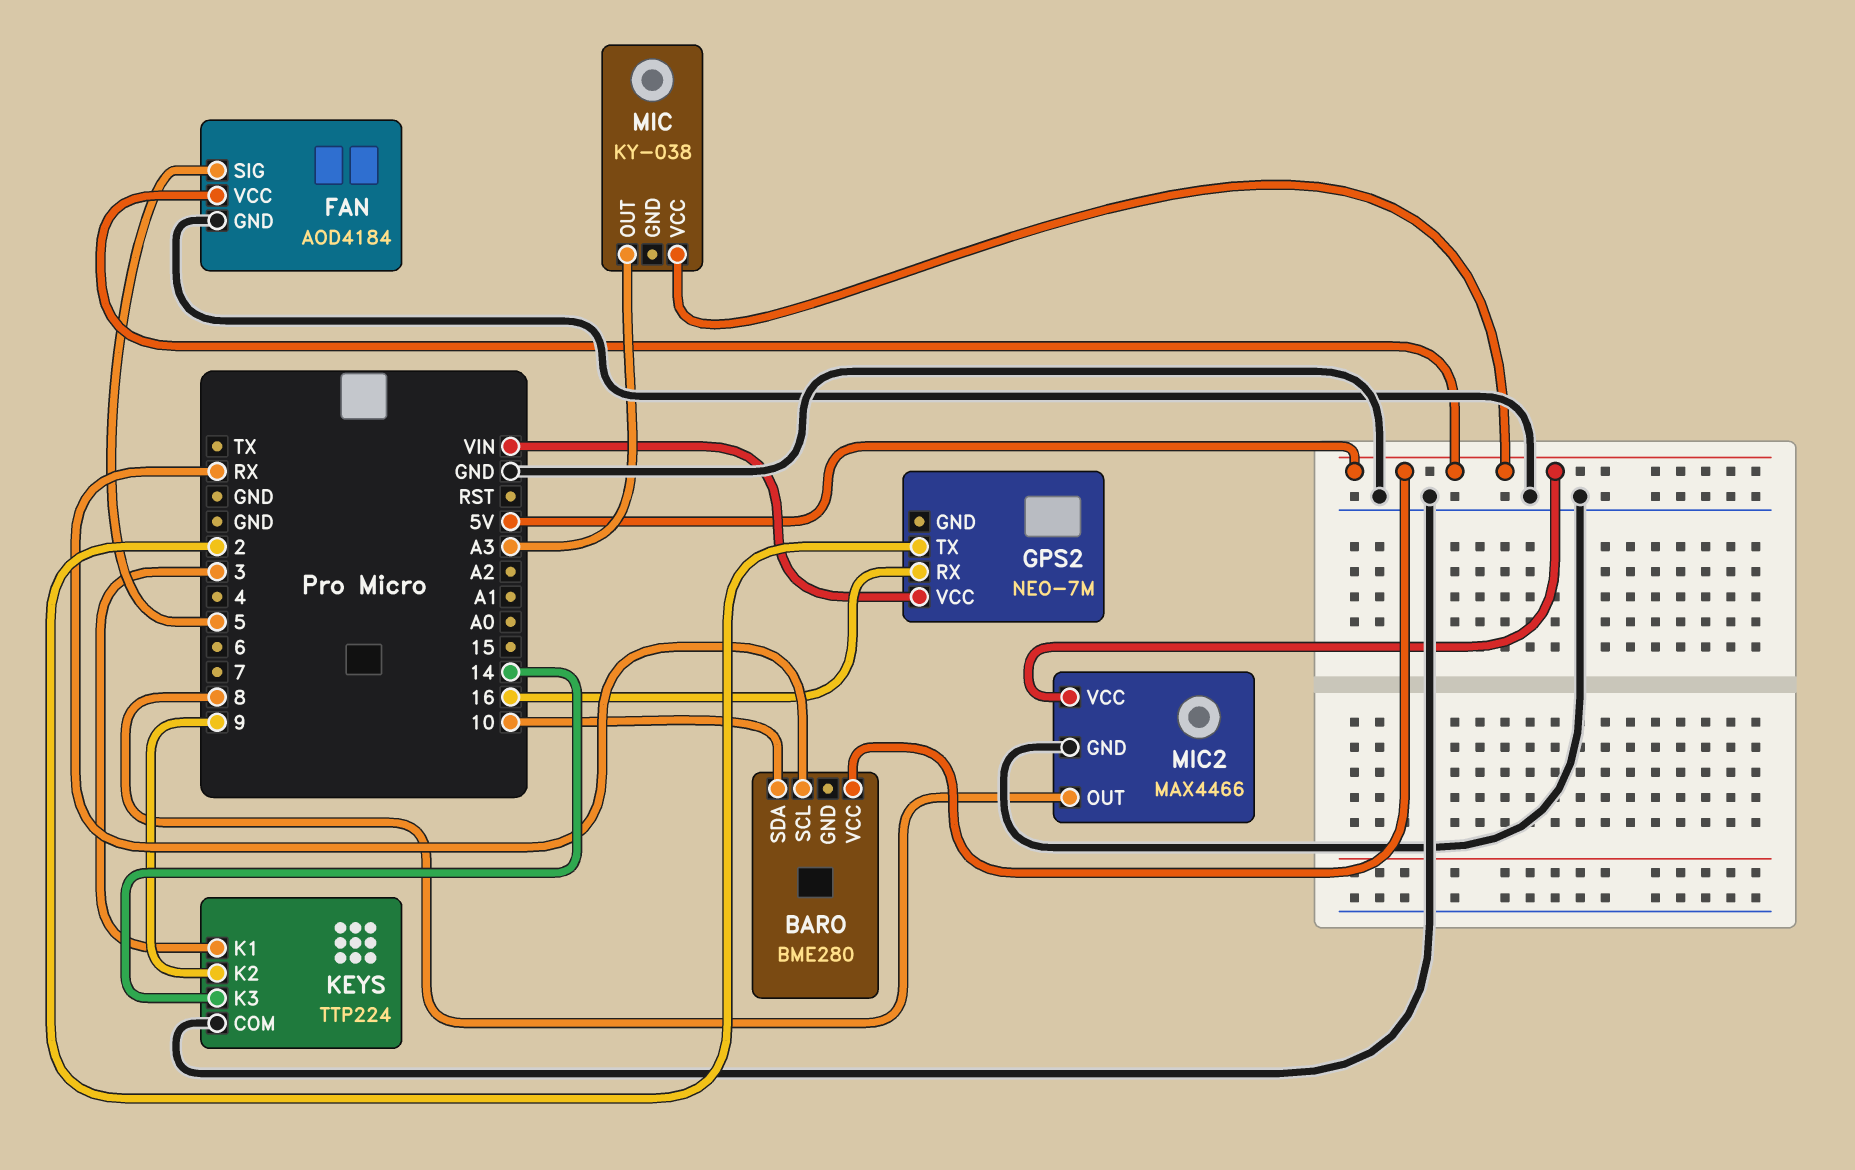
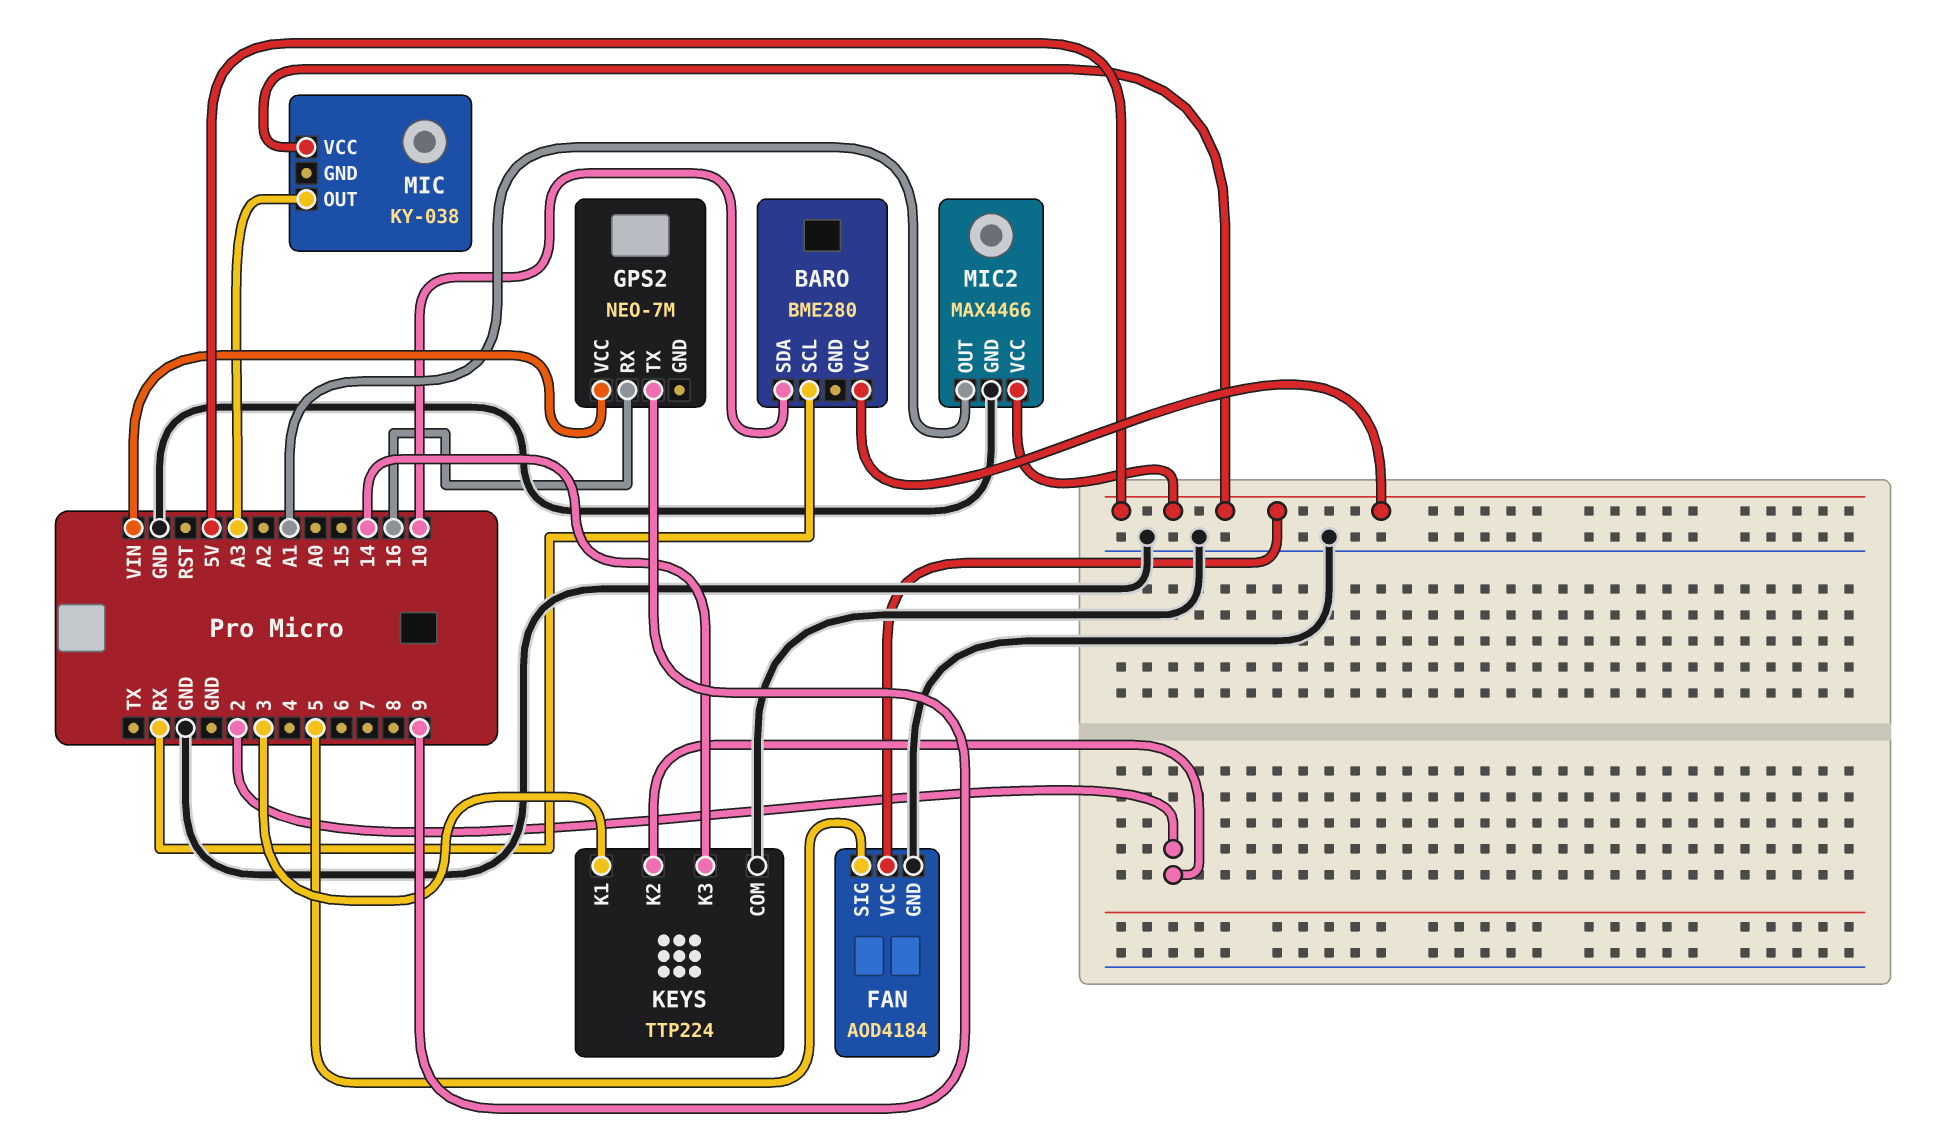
GPS2 pin TX: 2 -> 9
KEYS pin K2: 9 -> 2
MIC2 pin OUT: 8 -> A1

